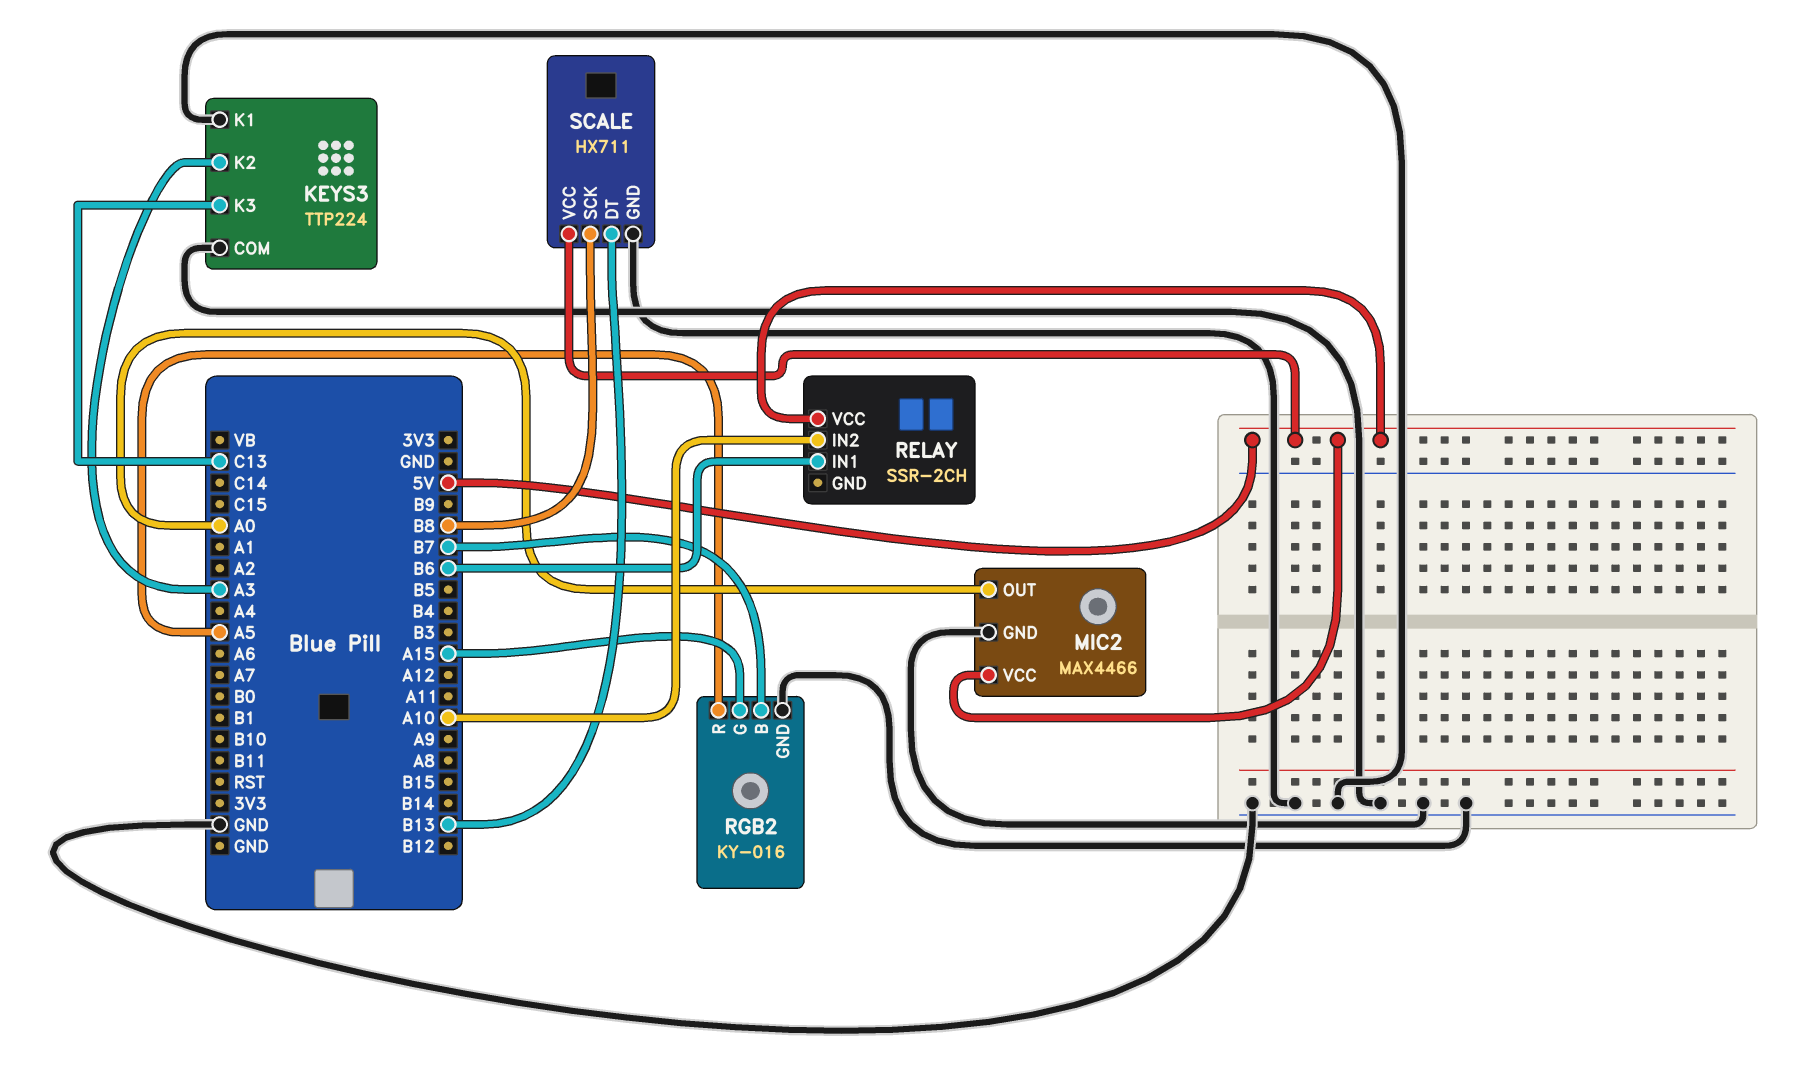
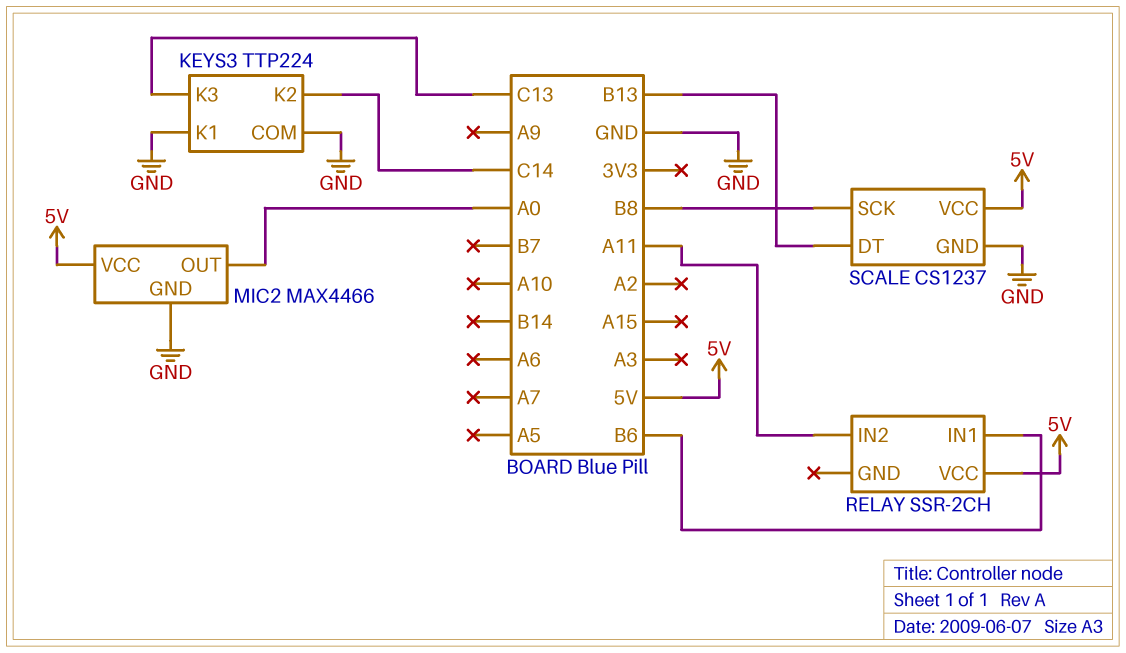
KEYS3 pin K2: A3 -> C14
RELAY pin IN2: A10 -> A11
RGB2: KY-016 -> none
RGB2 pin B: B7 -> none
RGB2 pin G: A15 -> none
RGB2 pin GND: GND -> none
RGB2 pin R: A5 -> none
SCALE: HX711 -> CS1237

